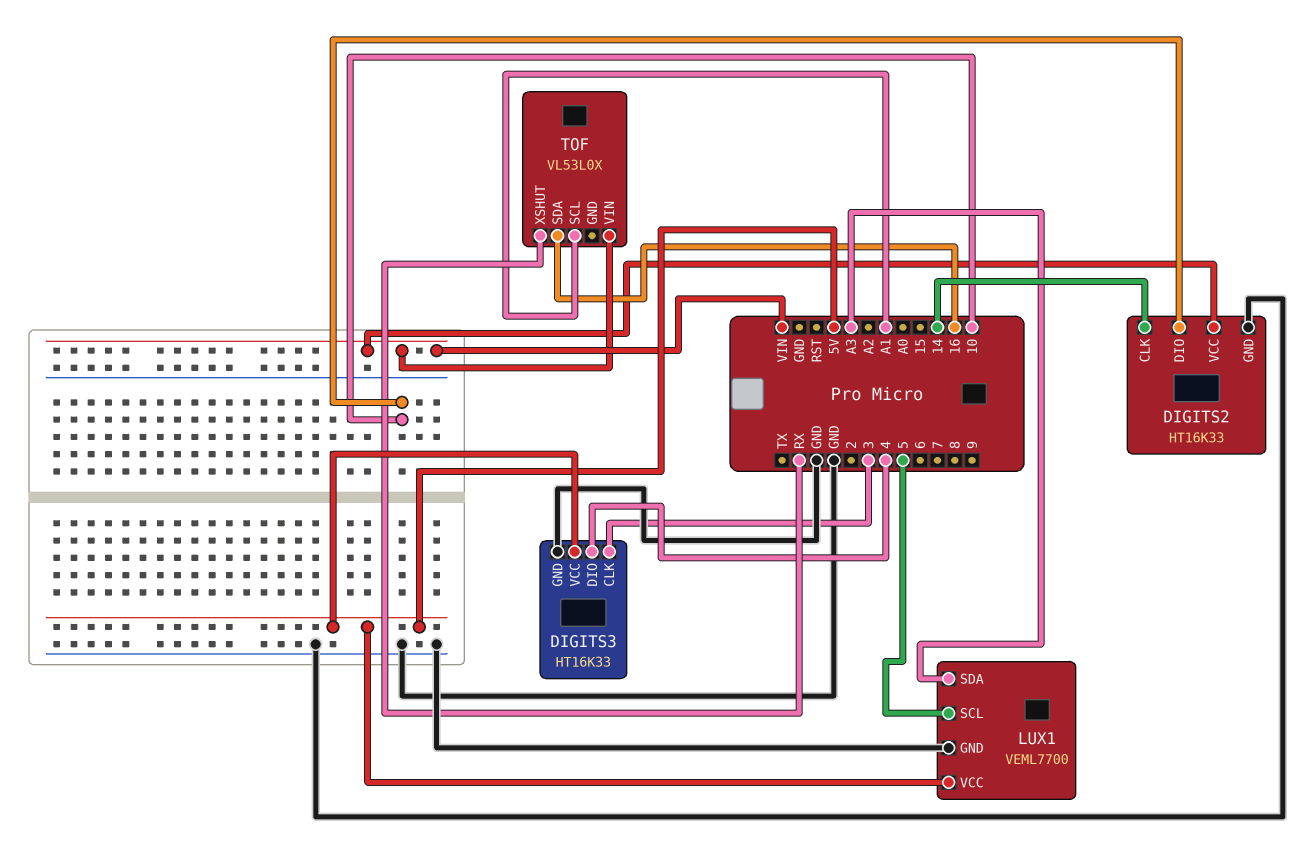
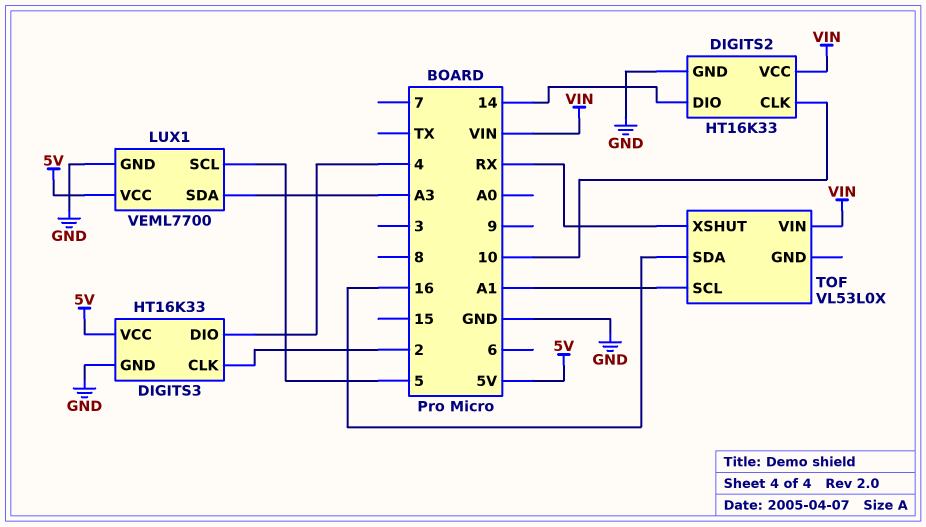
DIGITS2 pin CLK: 14 -> 10
DIGITS2 pin DIO: 10 -> 14
DIGITS3 pin CLK: 3 -> 2

